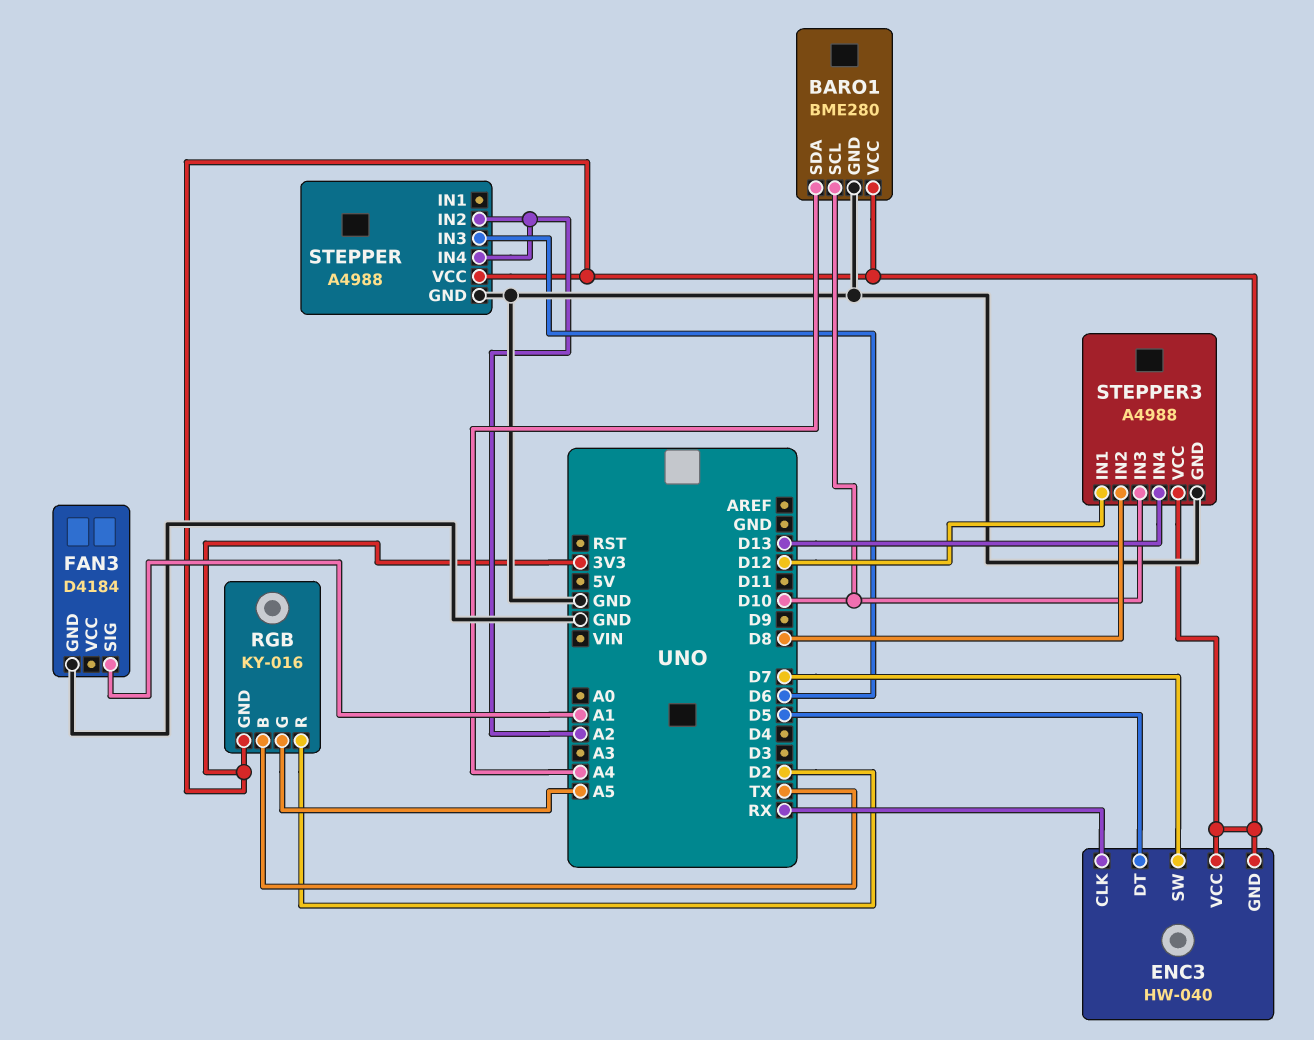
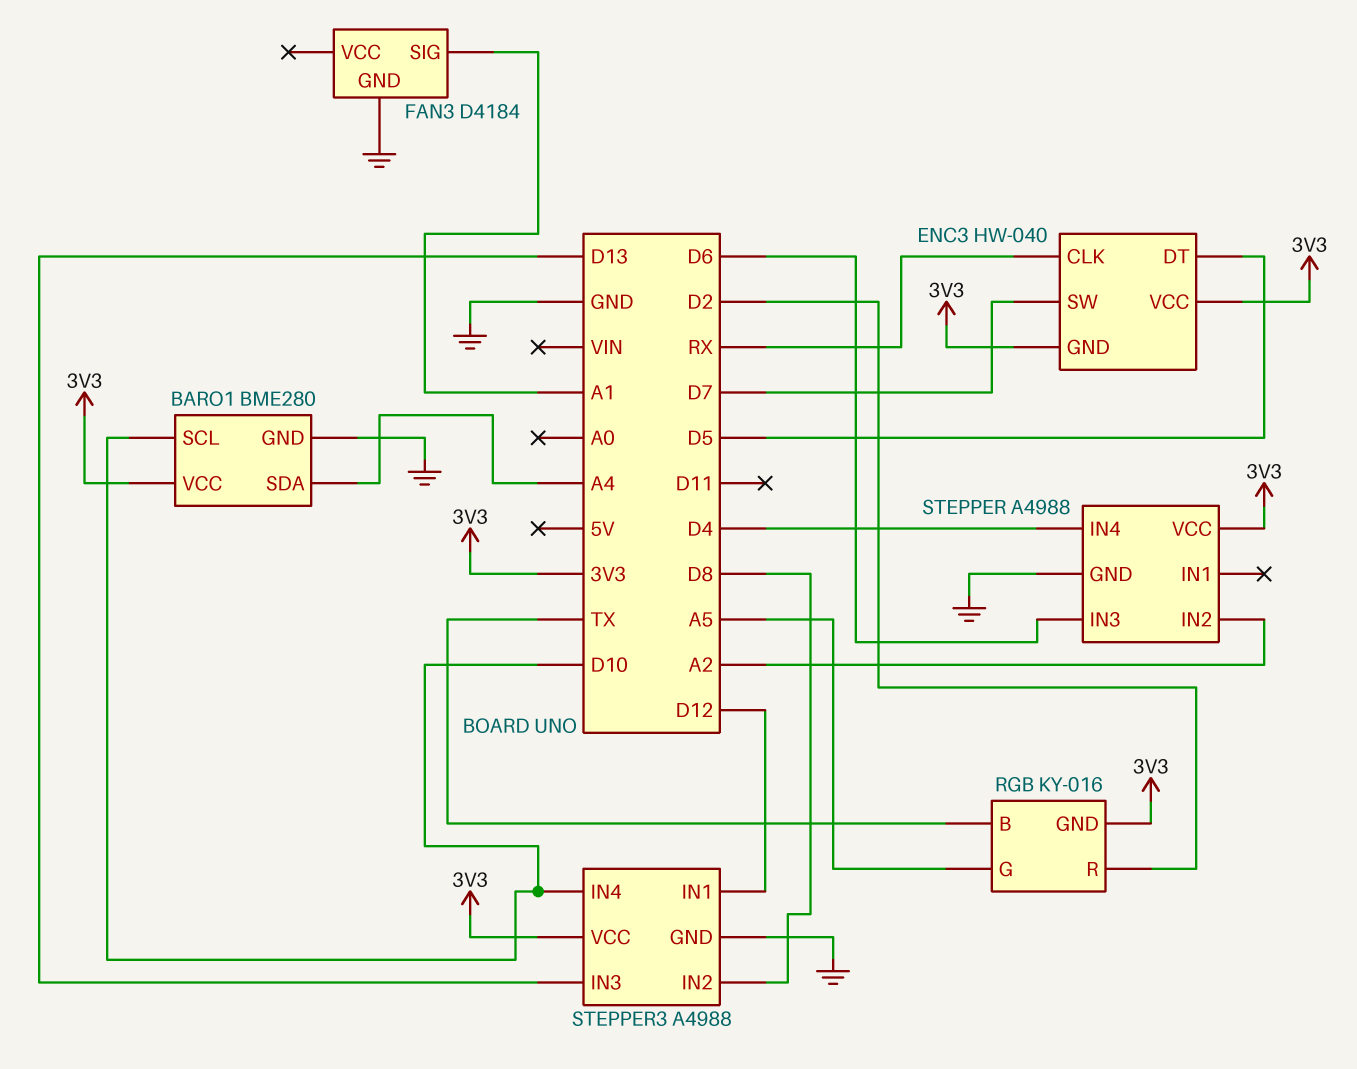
STEPPER pin IN4: A2 -> D4
STEPPER3 pin IN3: D10 -> D13
STEPPER3 pin IN4: D13 -> D10

